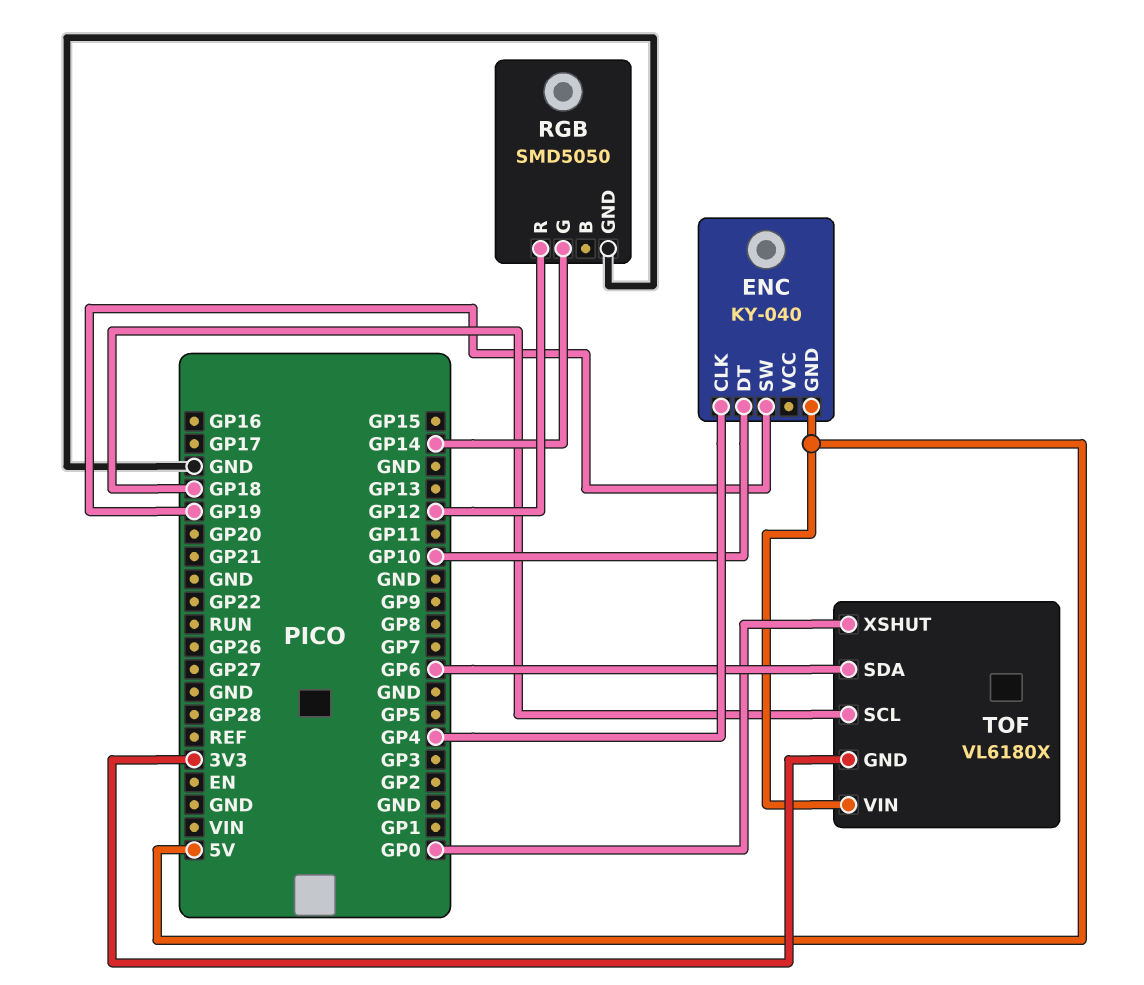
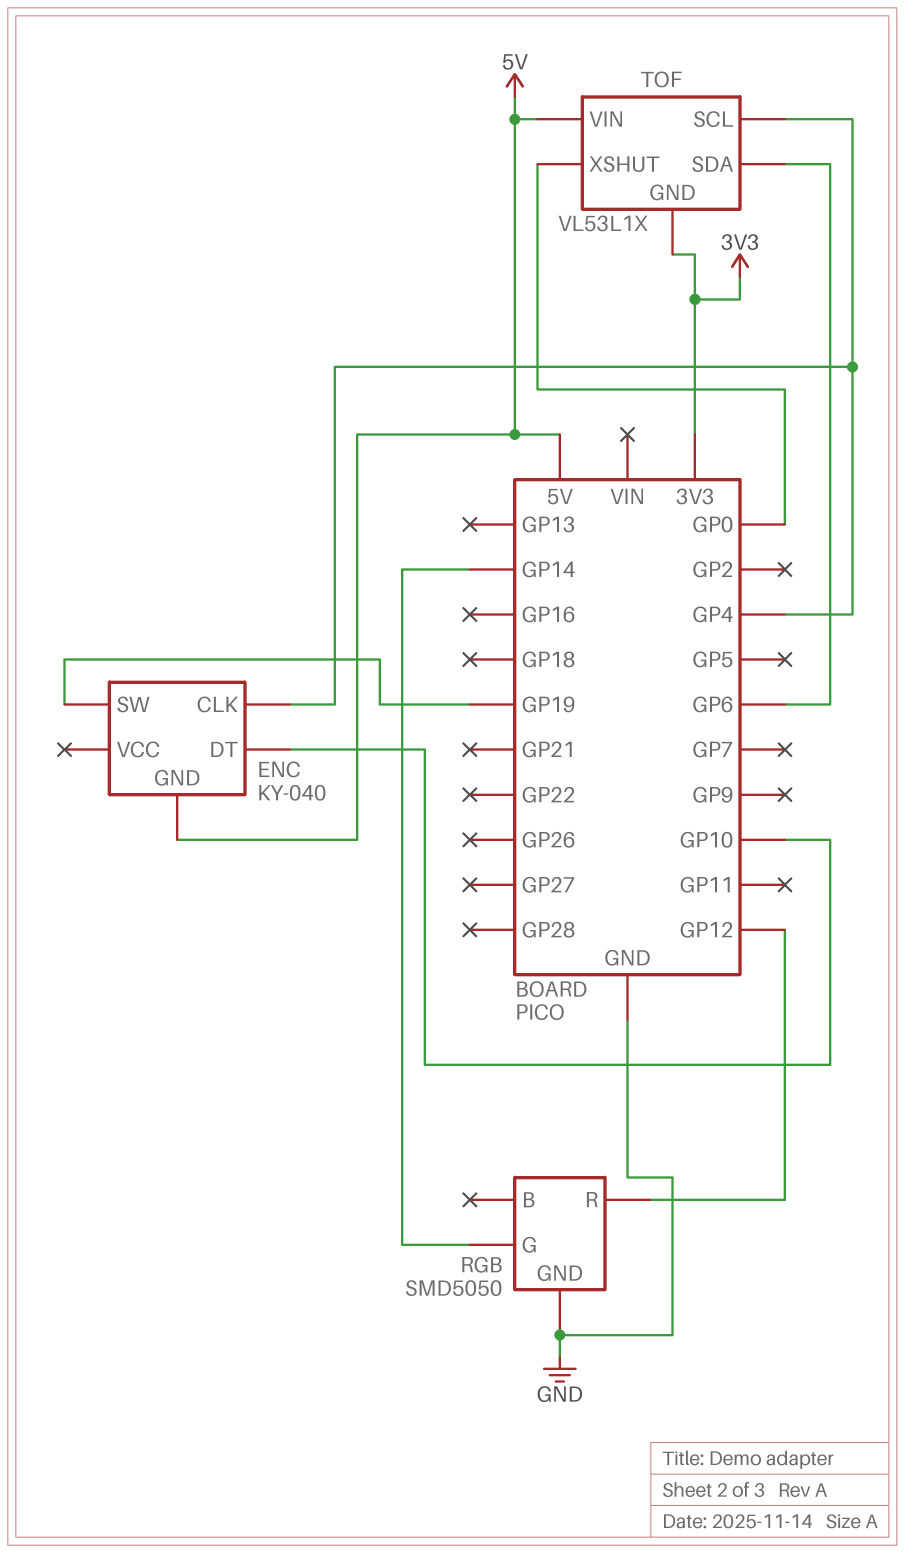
TOF: VL6180X -> VL53L1X
TOF pin SCL: GP18 -> GP4

